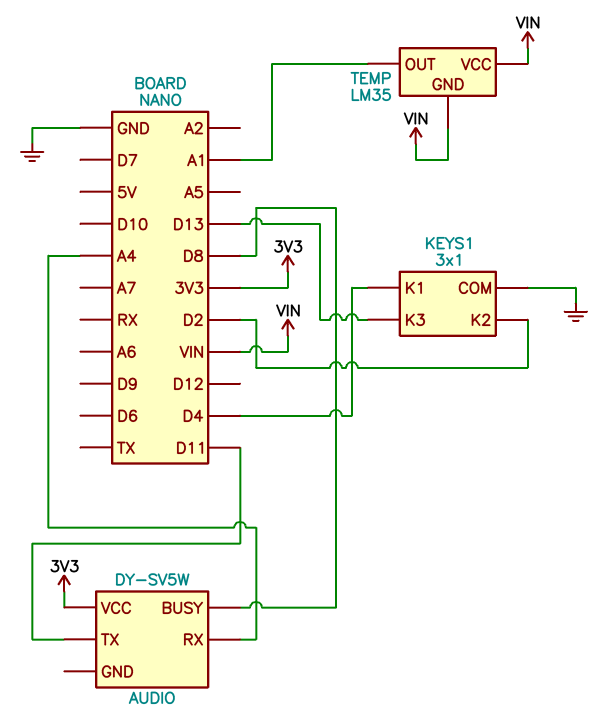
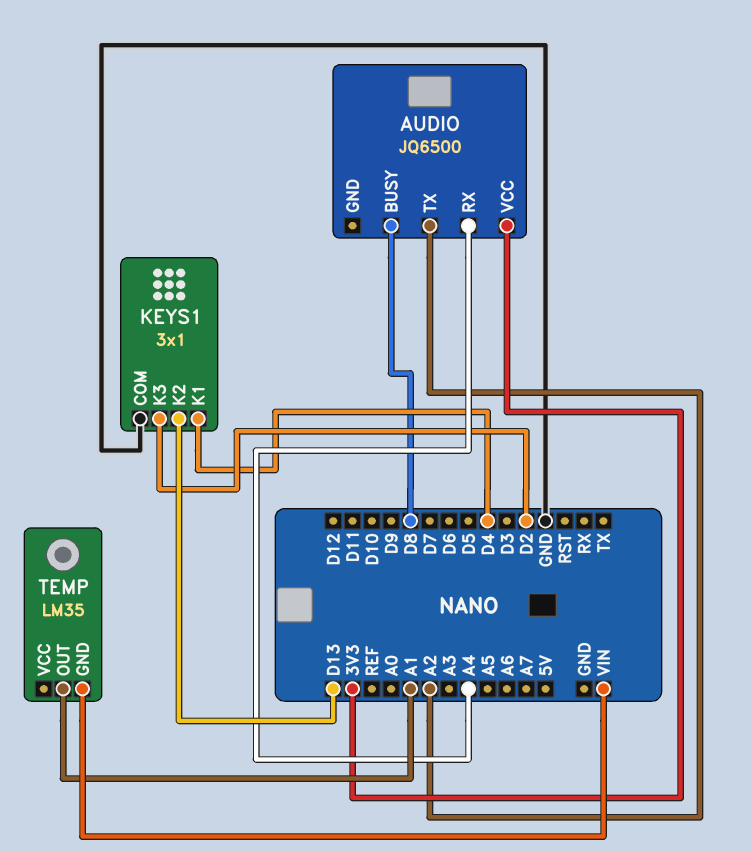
AUDIO: DY-SV5W -> JQ6500
AUDIO pin TX: D11 -> A2
KEYS1 pin K2: D2 -> D13
KEYS1 pin K3: D13 -> D2
TEMP pin VCC: VIN -> none

